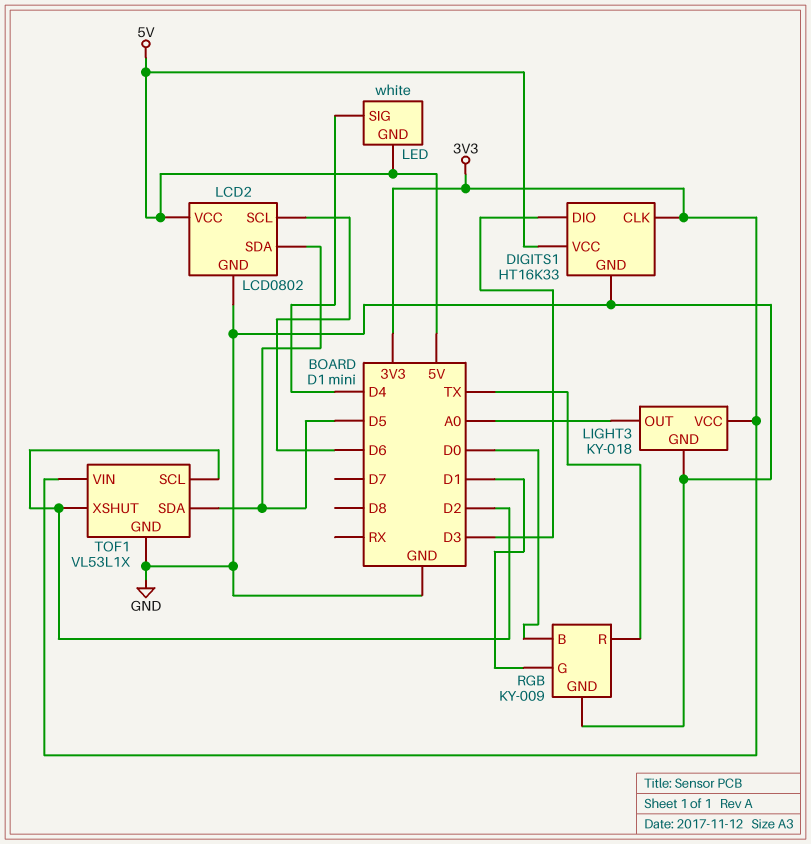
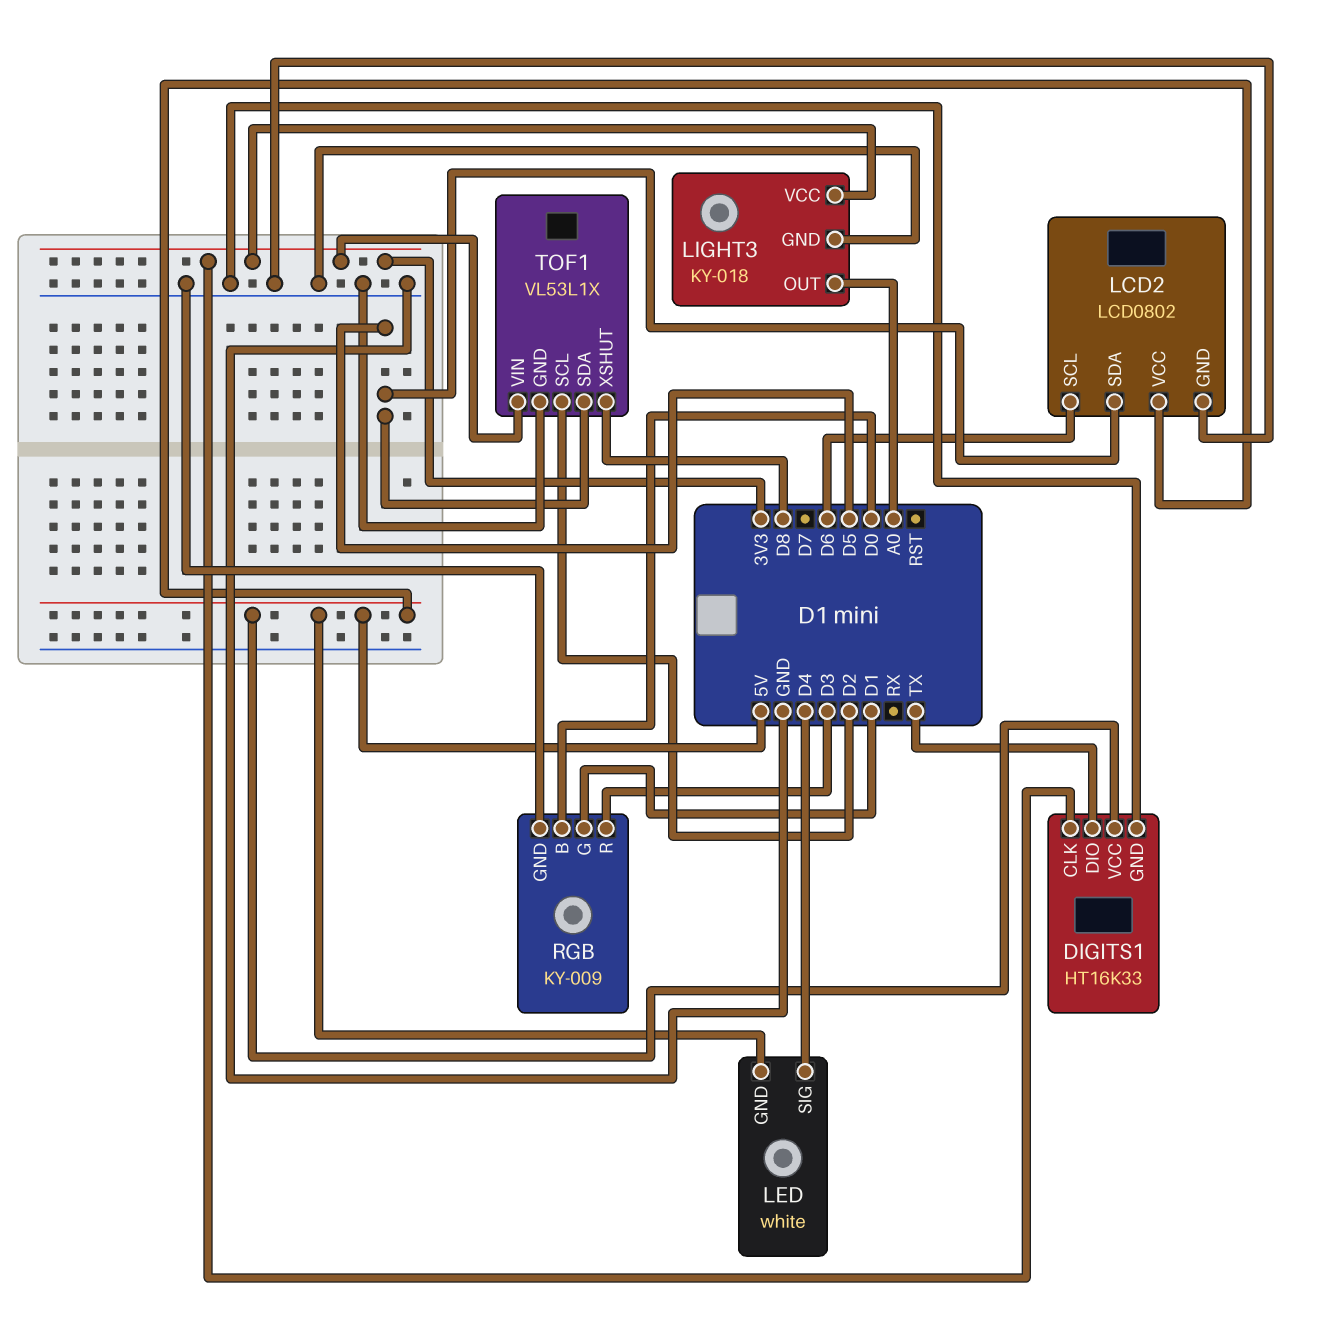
DIGITS1 pin DIO: D3 -> TX
RGB pin R: TX -> D3
TOF1 pin XSHUT: D2 -> D8

